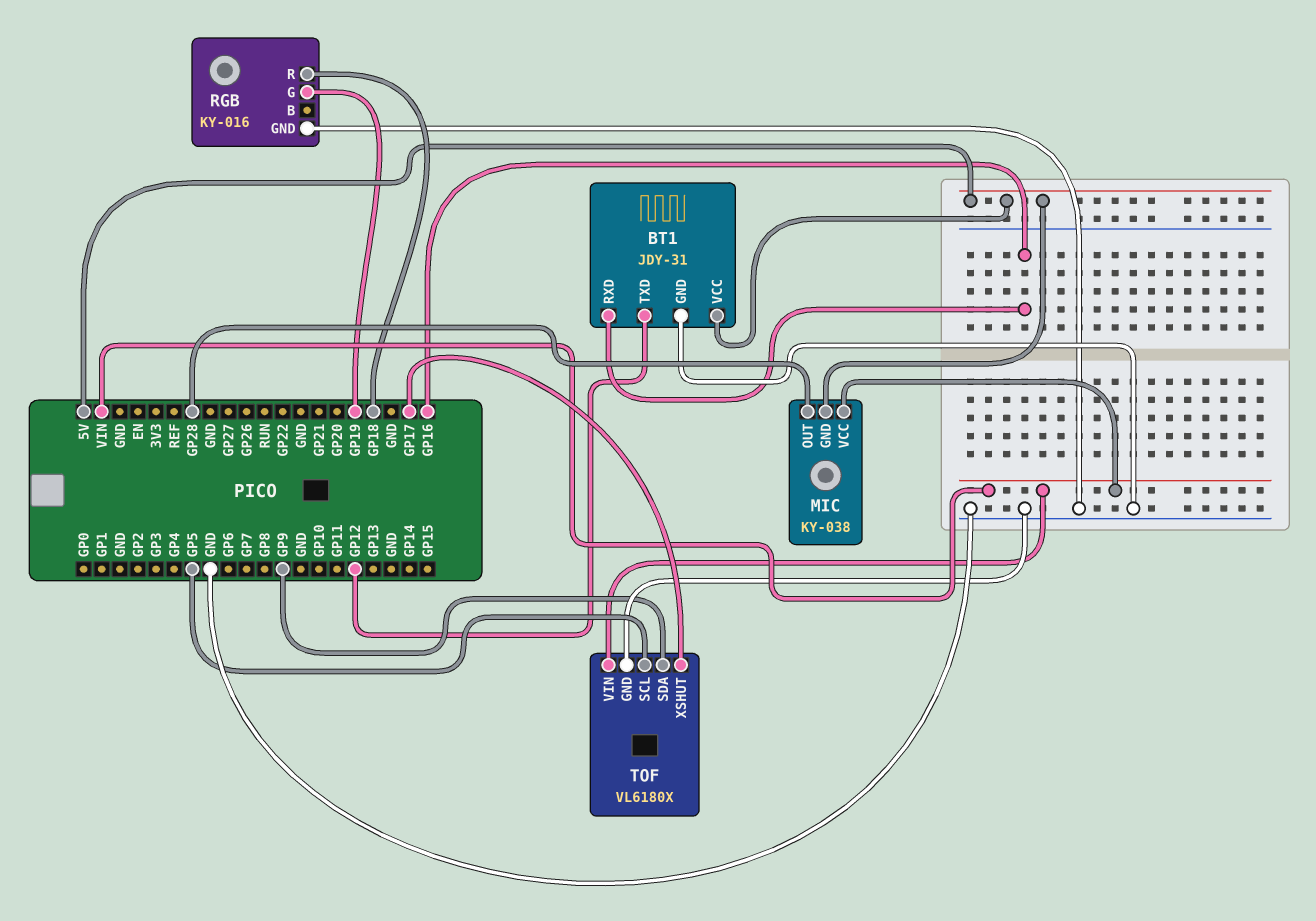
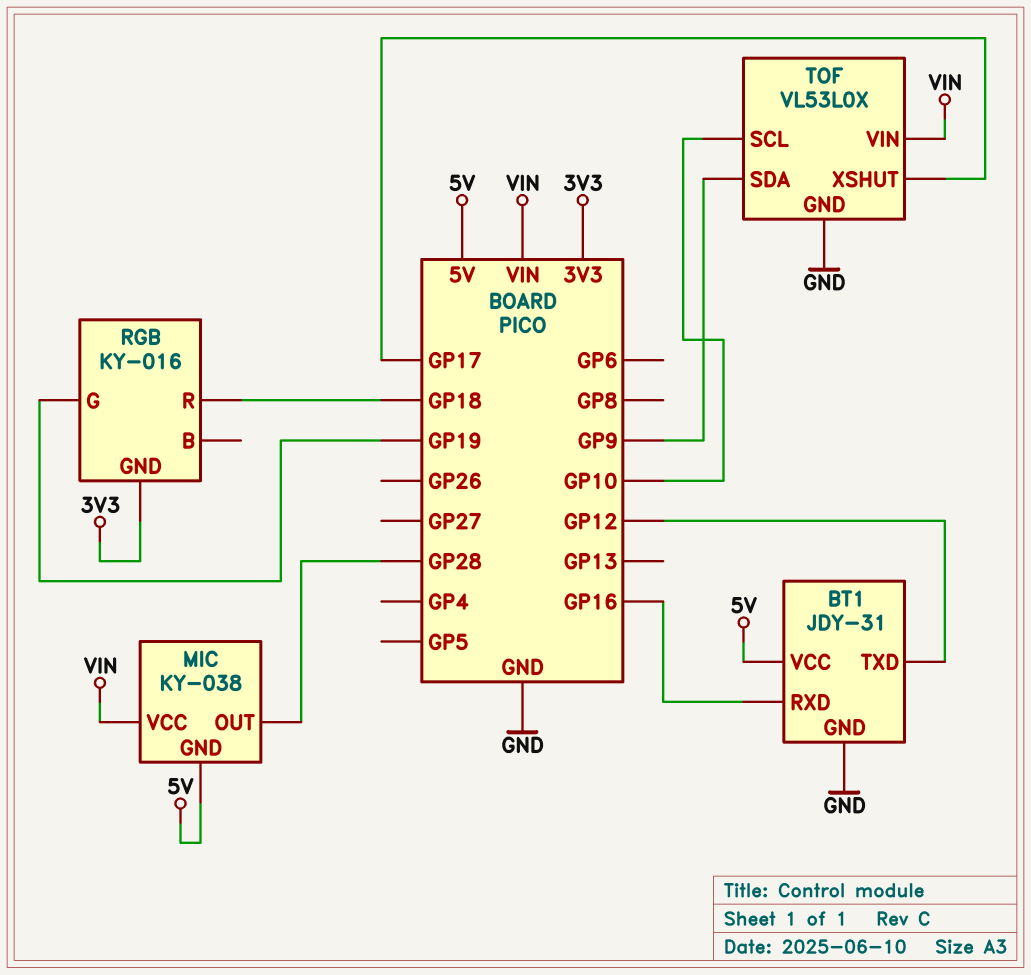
RGB pin GND: GND -> 3V3
TOF: VL6180X -> VL53L0X
TOF pin SCL: GP5 -> GP10

